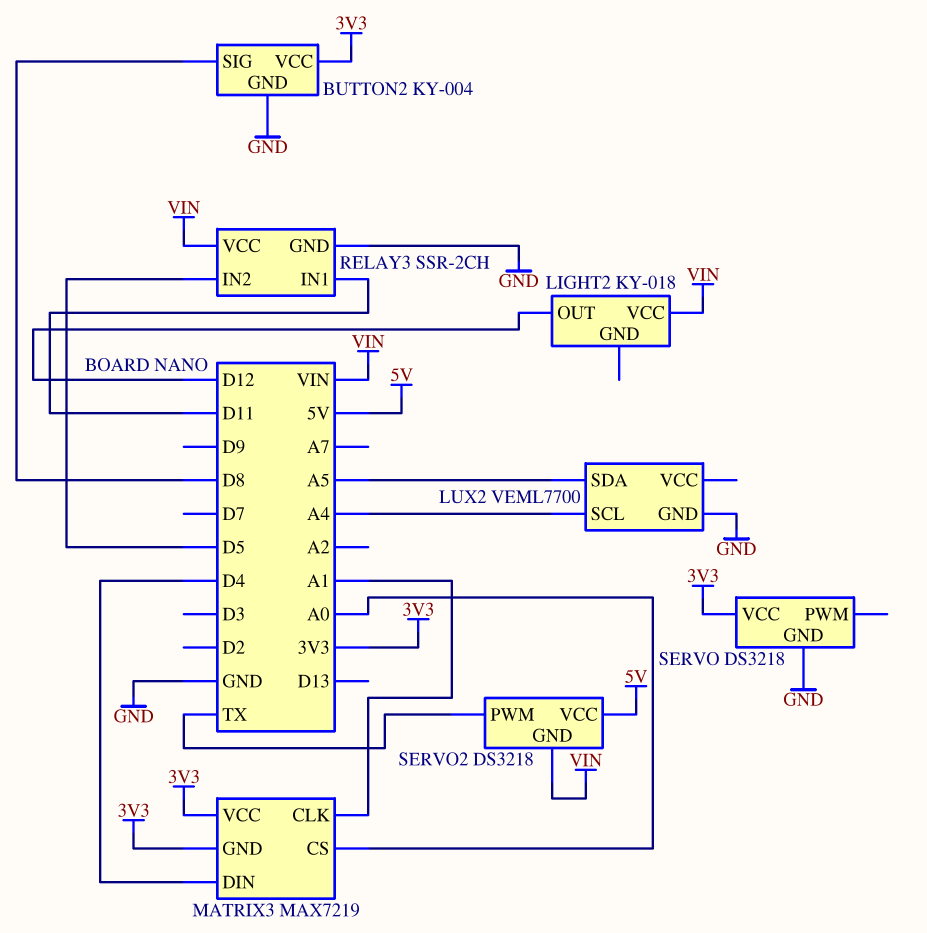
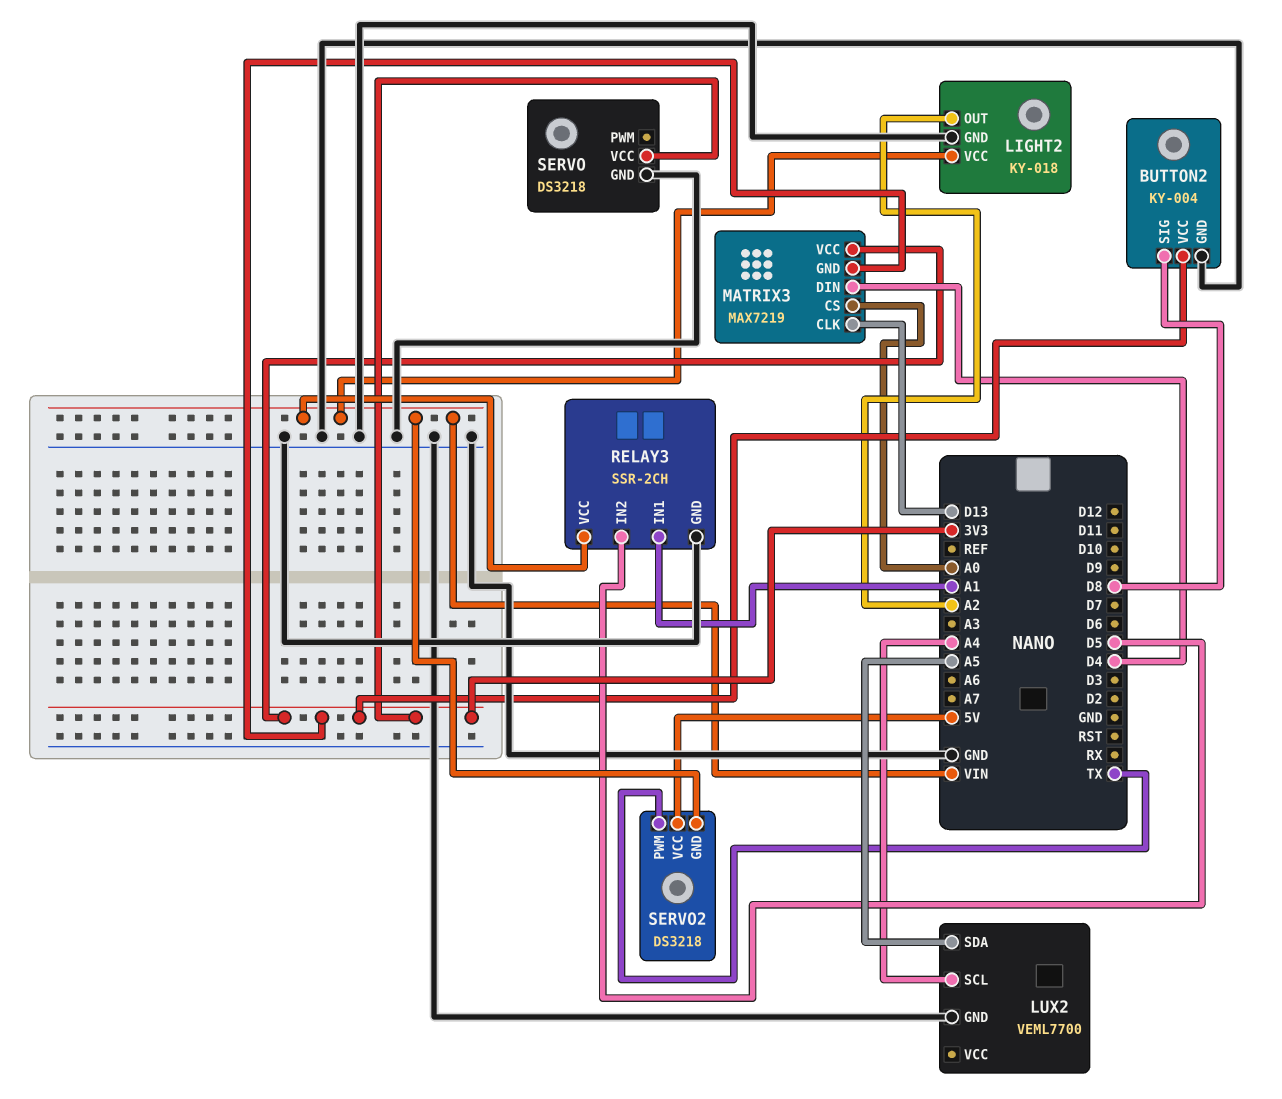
LIGHT2 pin GND: none -> GND
LIGHT2 pin OUT: D12 -> A2
MATRIX3 pin CLK: A1 -> D13
RELAY3 pin IN1: D11 -> A1

